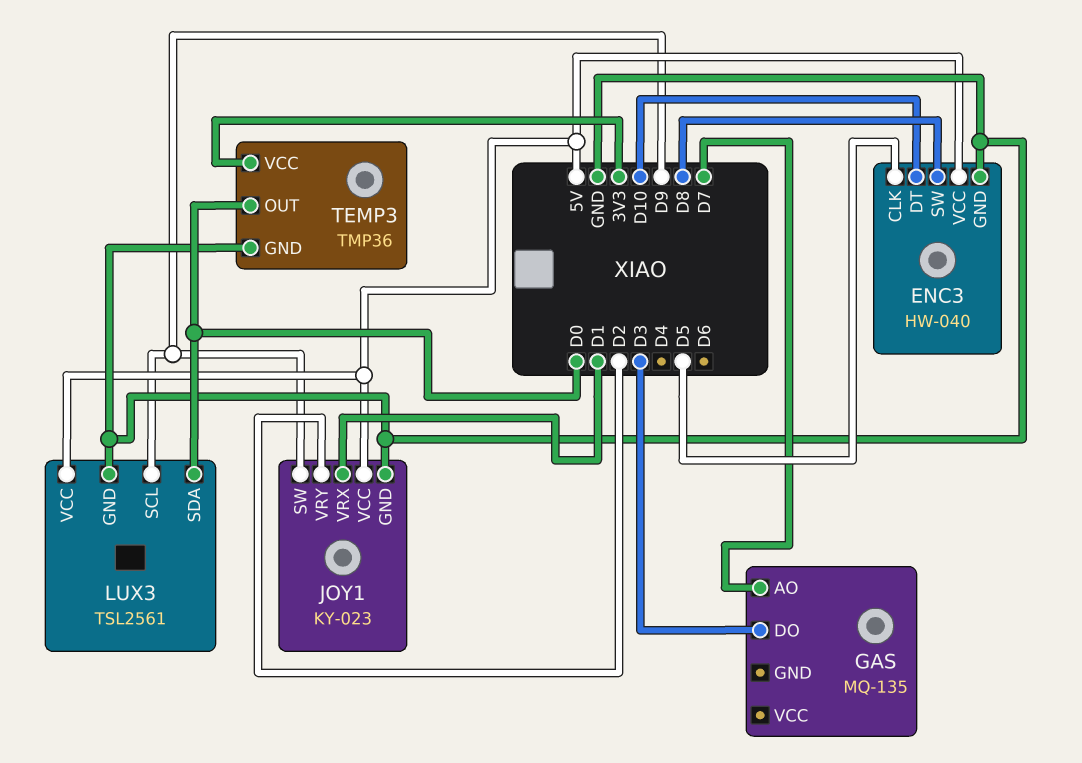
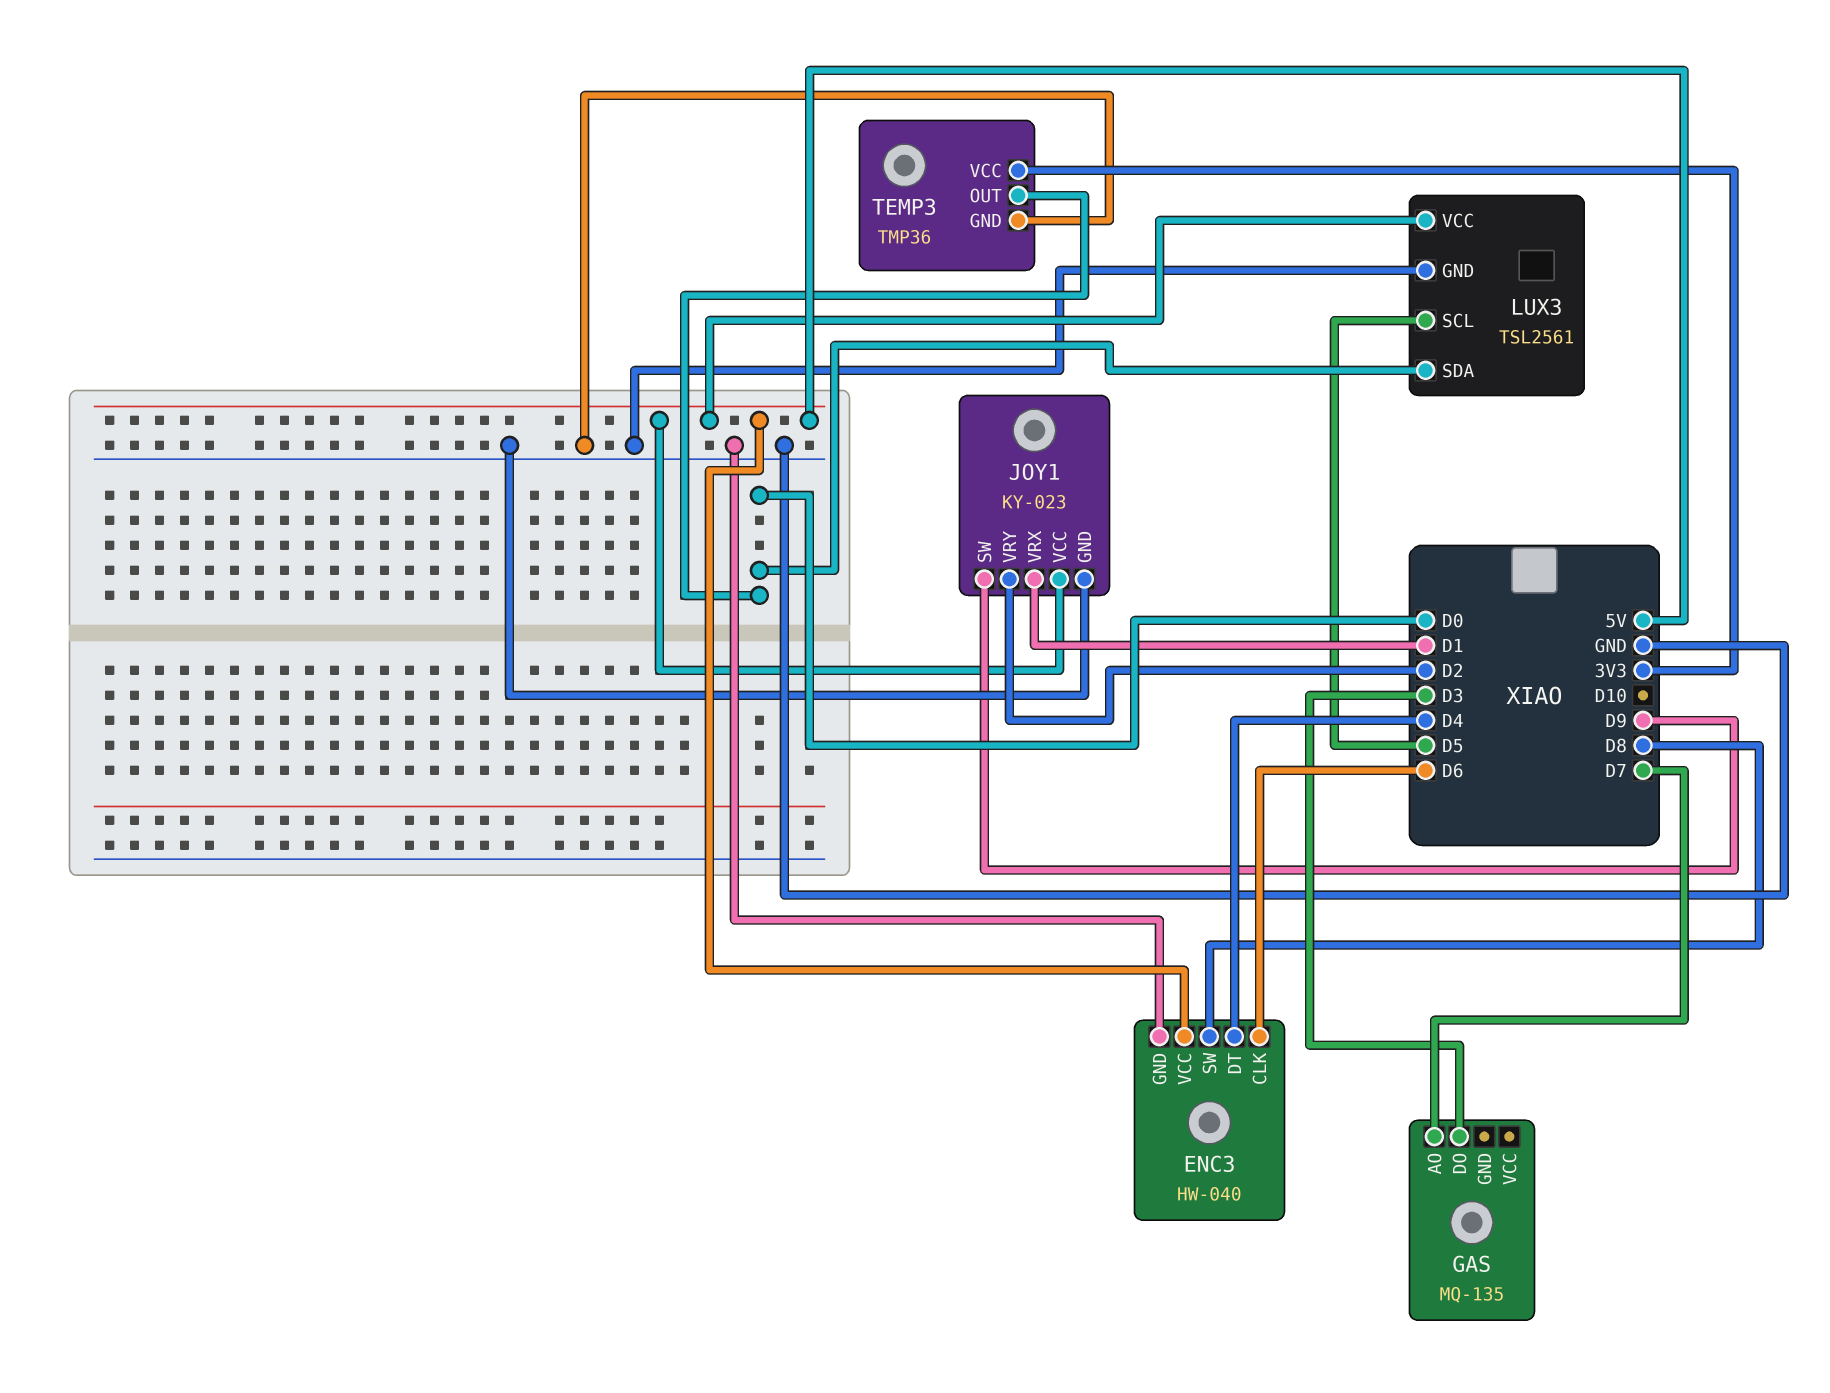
ENC3 pin CLK: D5 -> D6
ENC3 pin DT: D10 -> D4
LUX3 pin SCL: D9 -> D5

